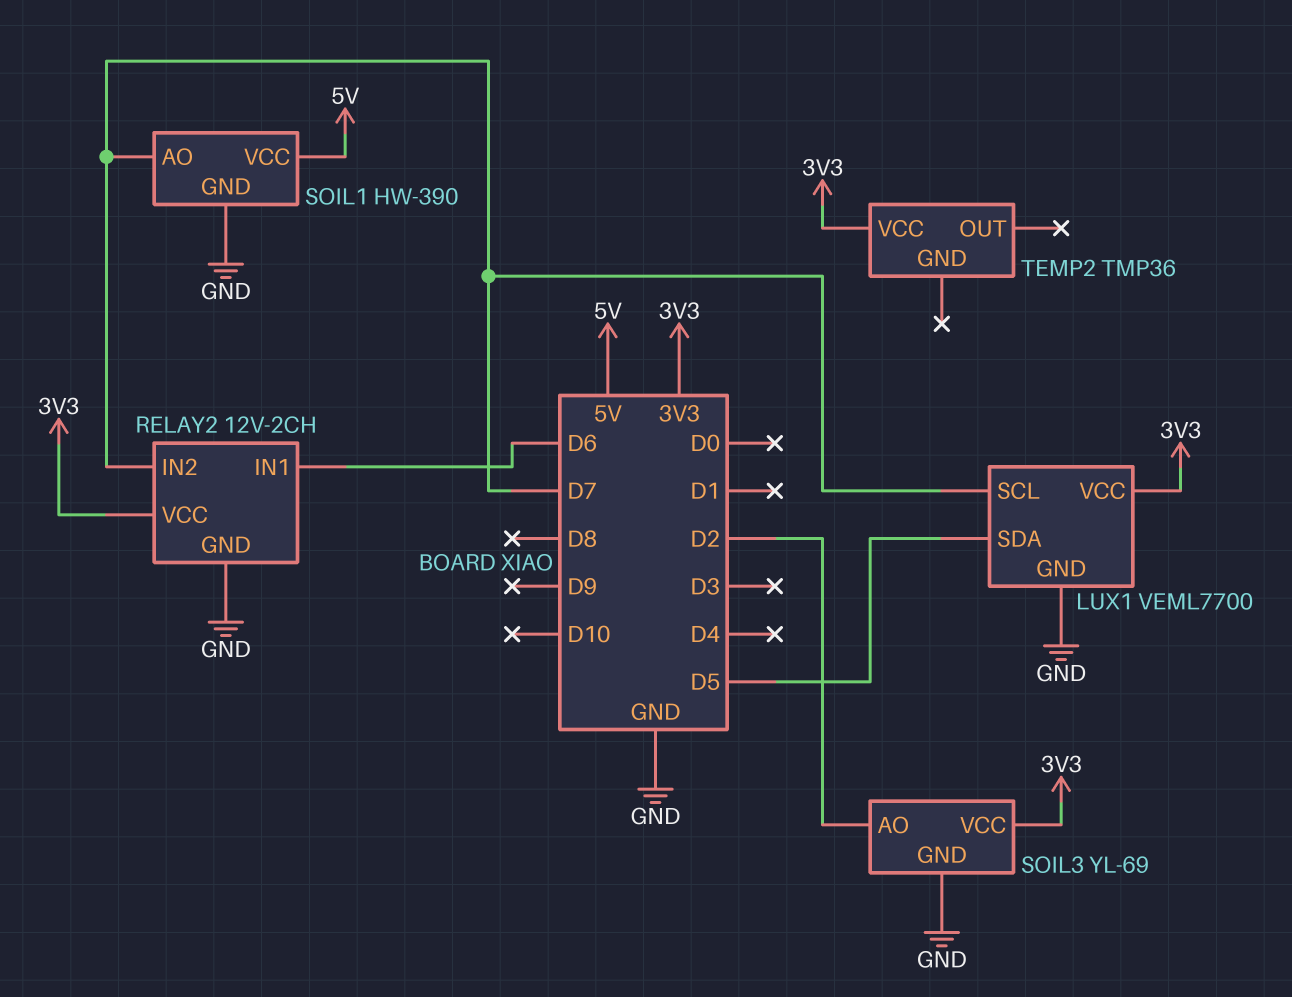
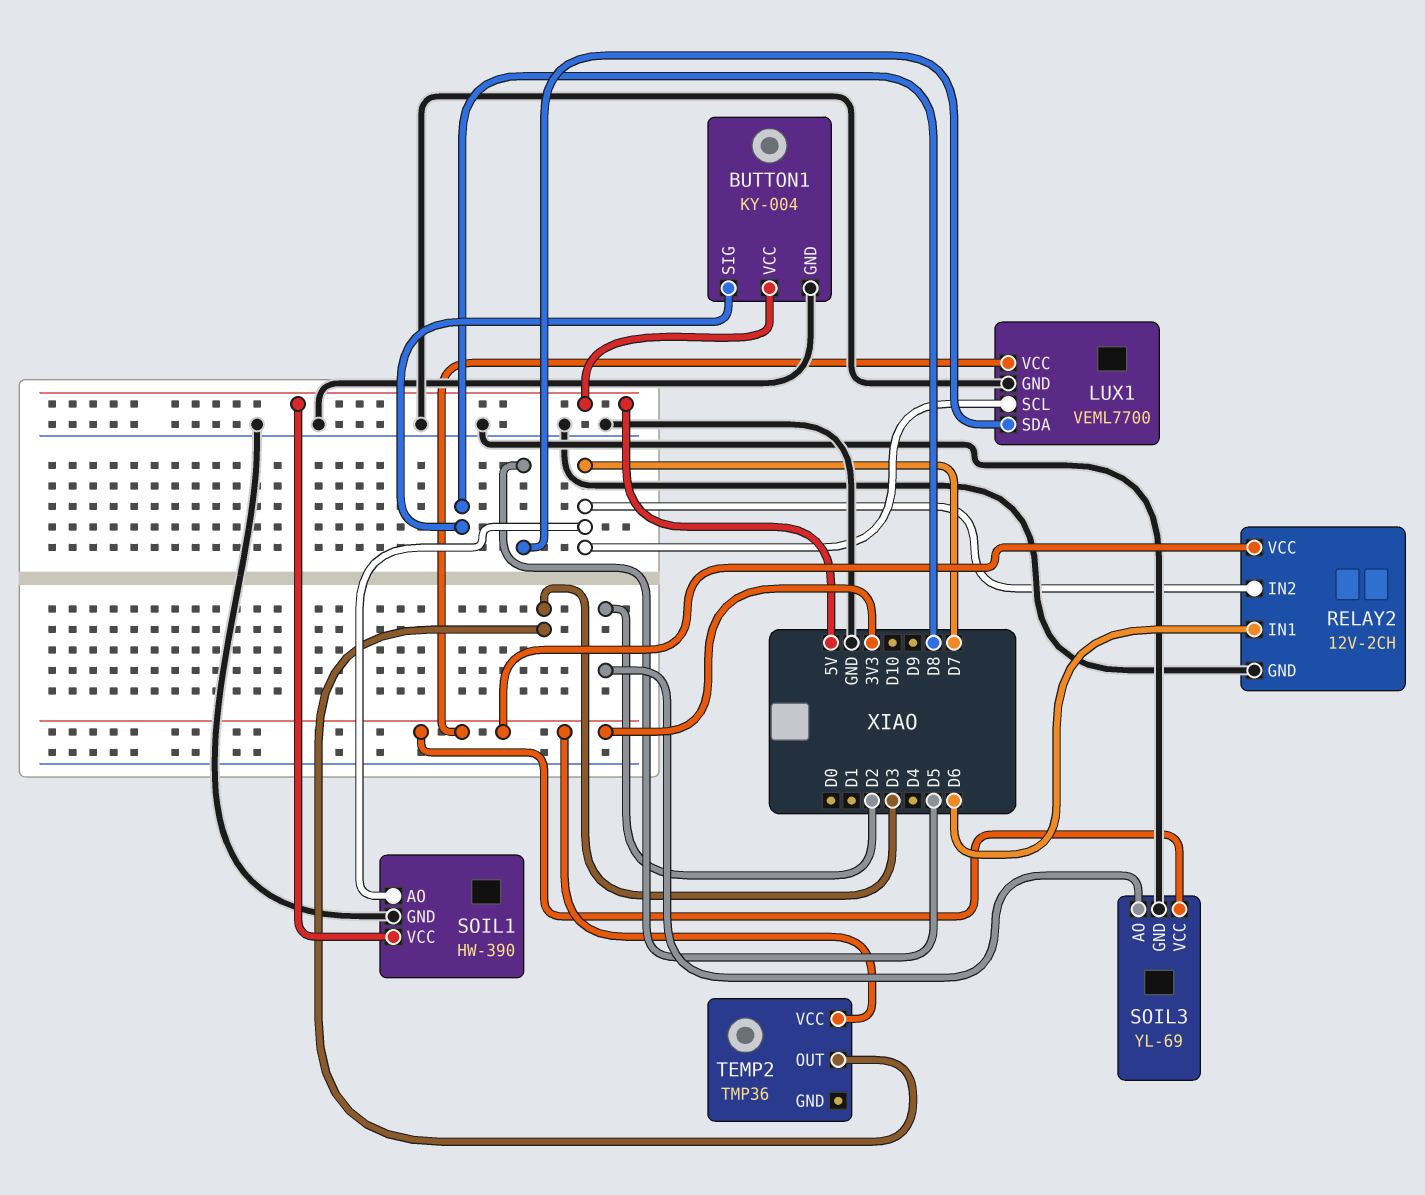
BUTTON1: none -> KY-004
BUTTON1 pin GND: none -> GND
BUTTON1 pin SIG: none -> D8
BUTTON1 pin VCC: none -> 5V
TEMP2 pin OUT: none -> D3

